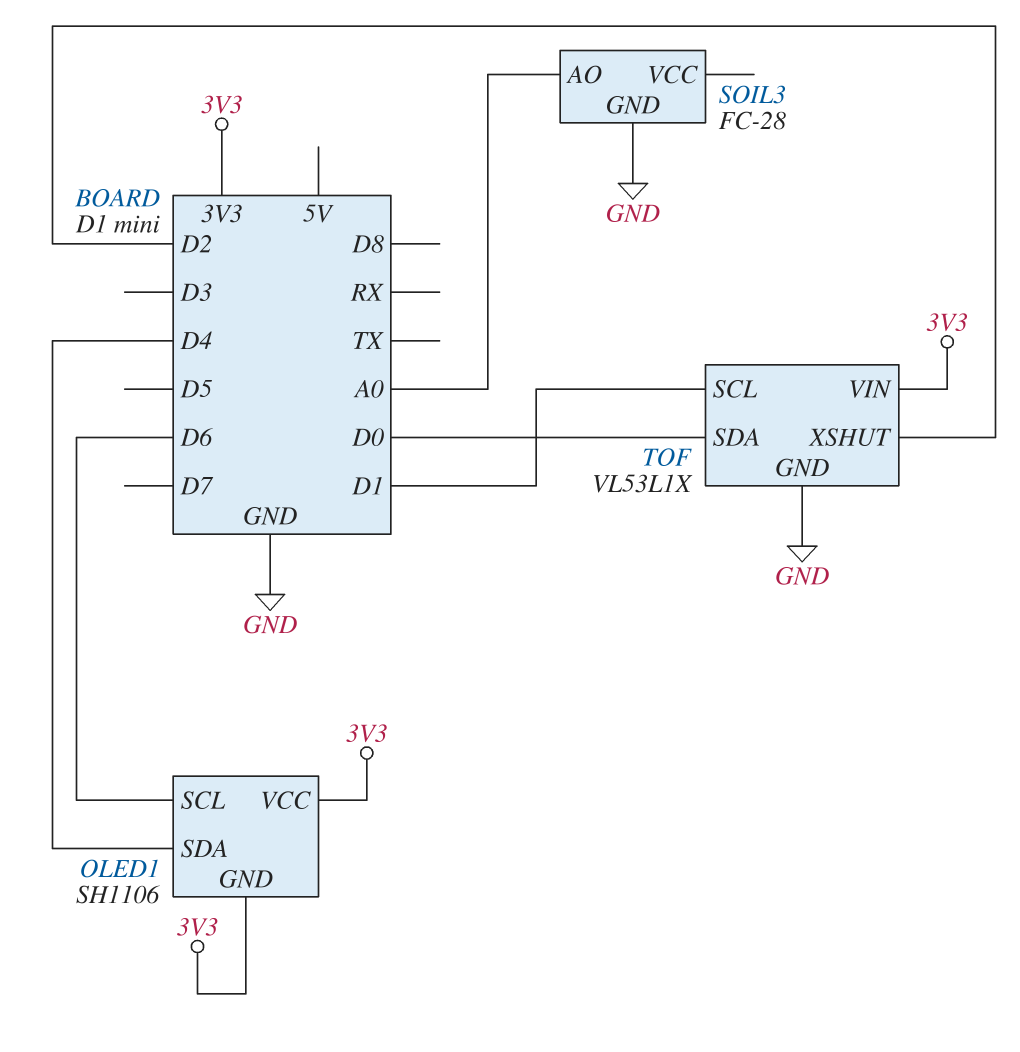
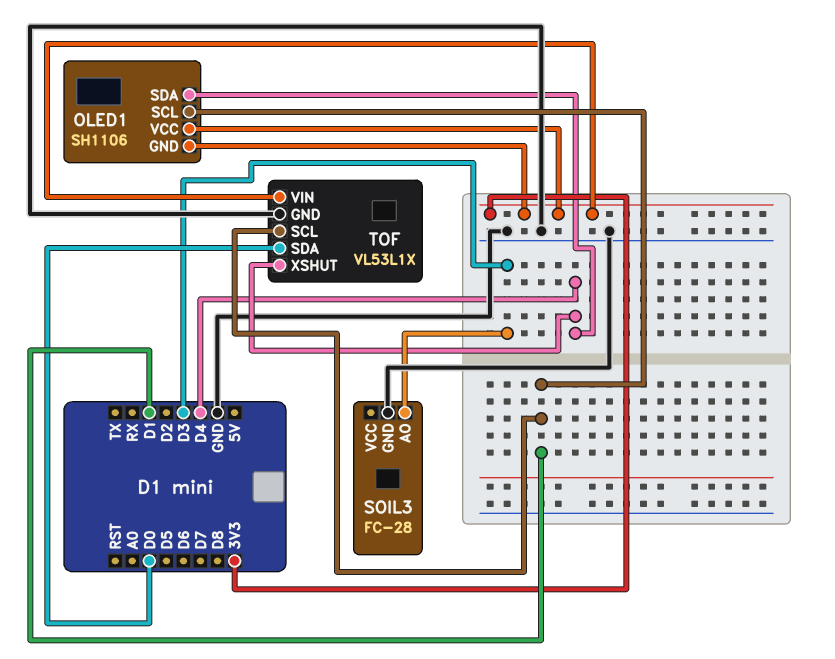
OLED1 pin SCL: D6 -> D1
SOIL3 pin AO: A0 -> D3
TOF pin XSHUT: D2 -> D4

